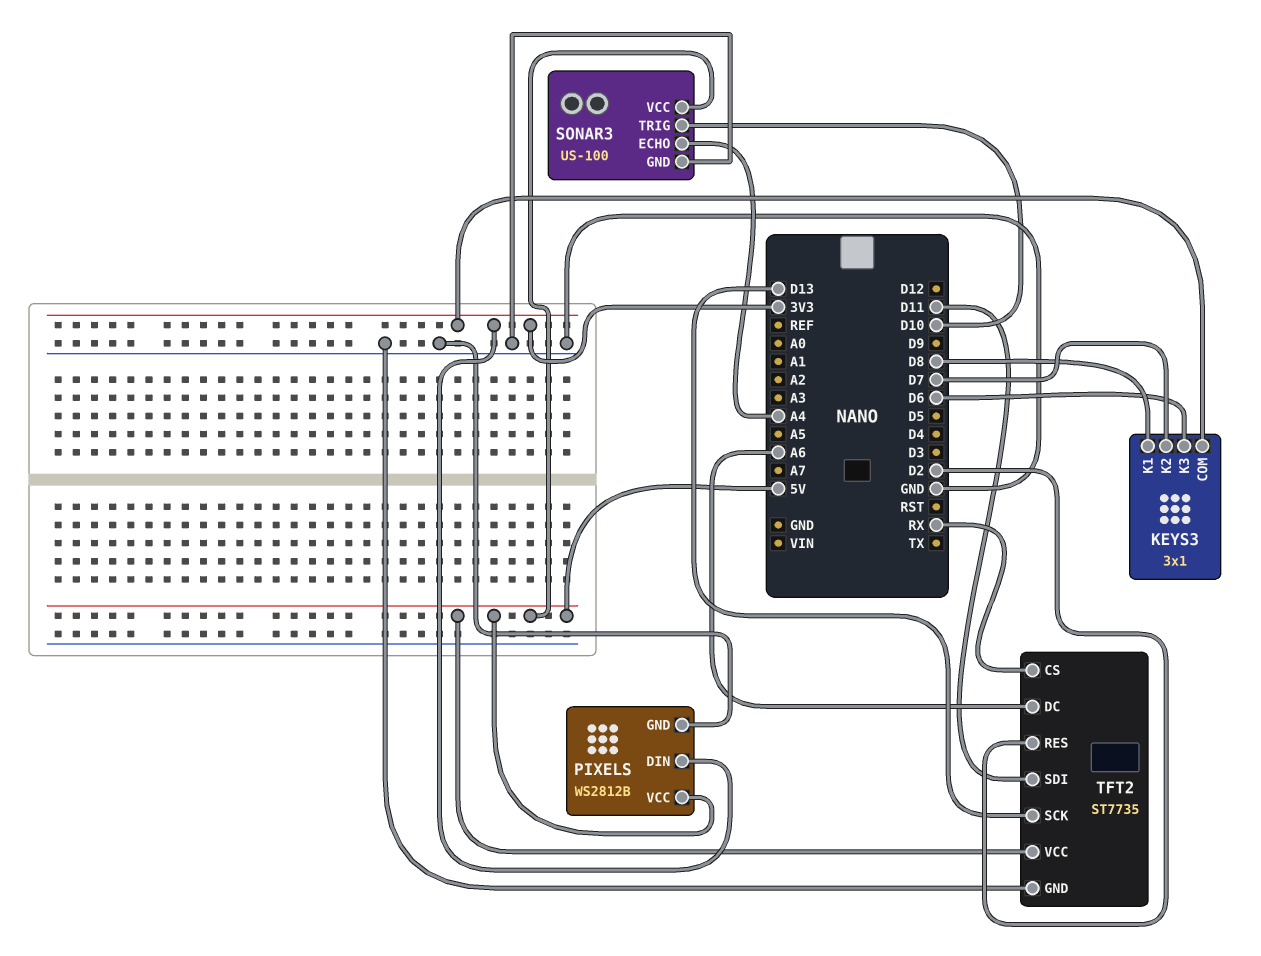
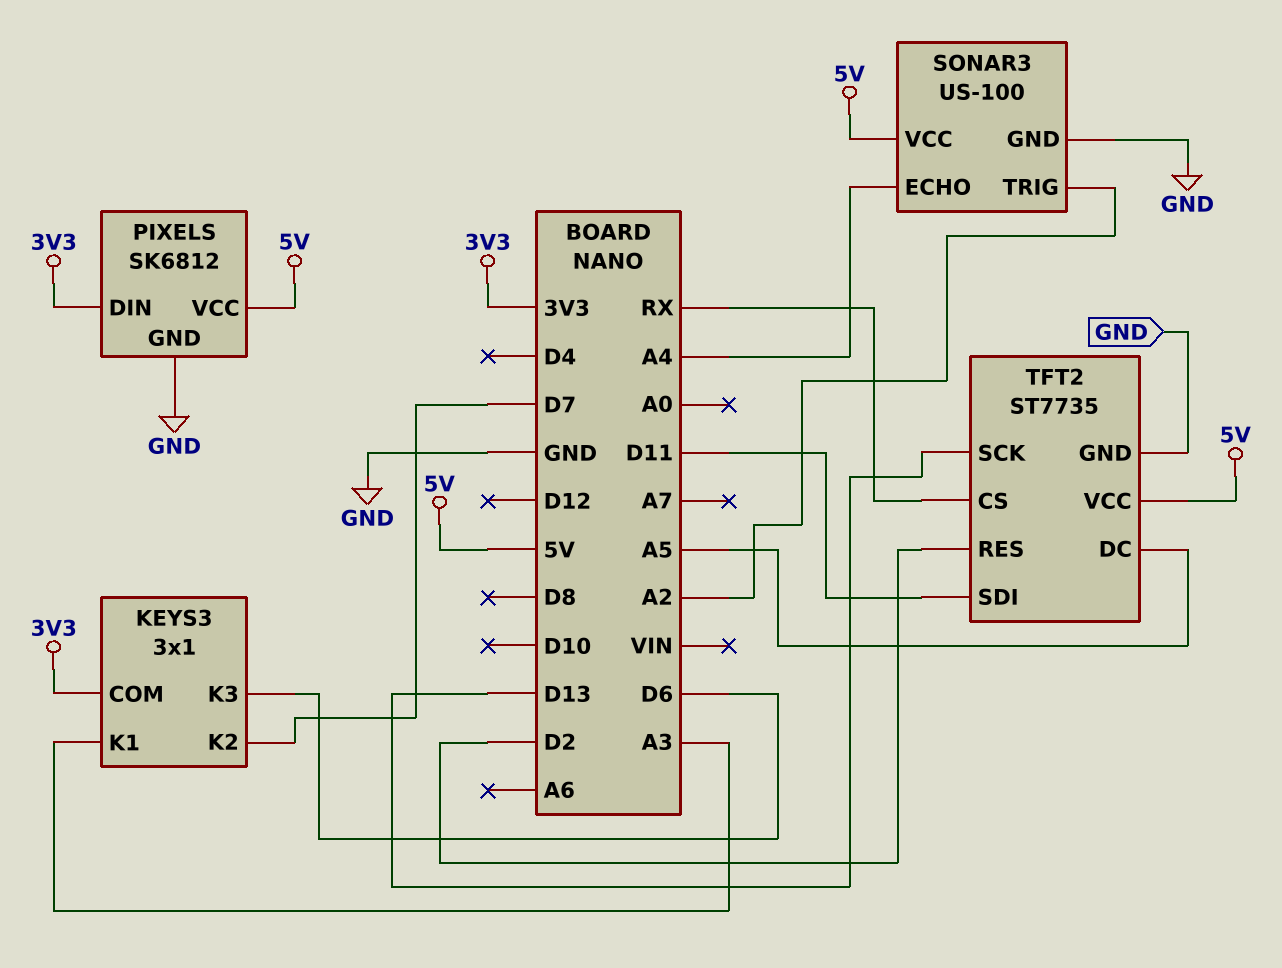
KEYS3 pin K1: D8 -> A3
PIXELS: WS2812B -> SK6812
SONAR3 pin TRIG: D10 -> A2
TFT2 pin DC: A6 -> A5

